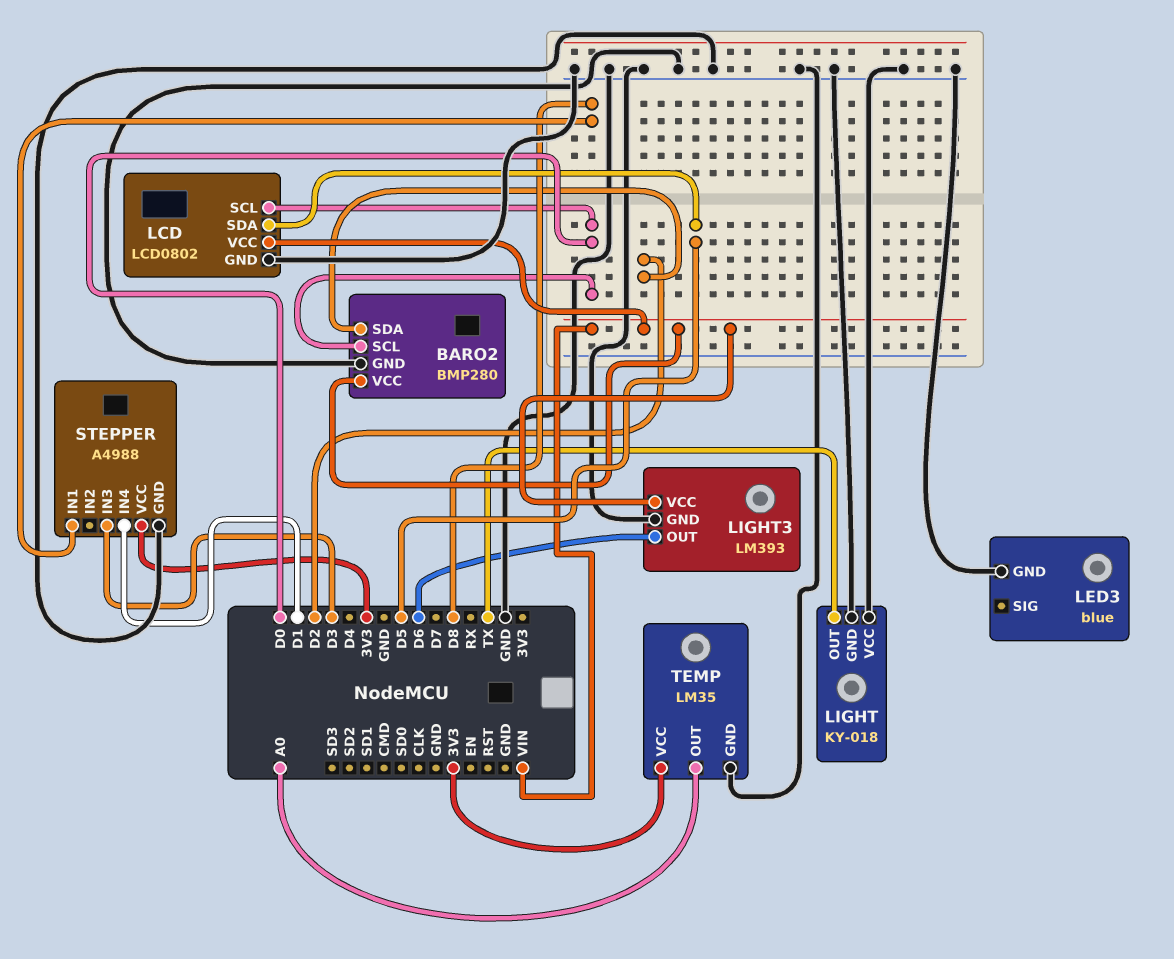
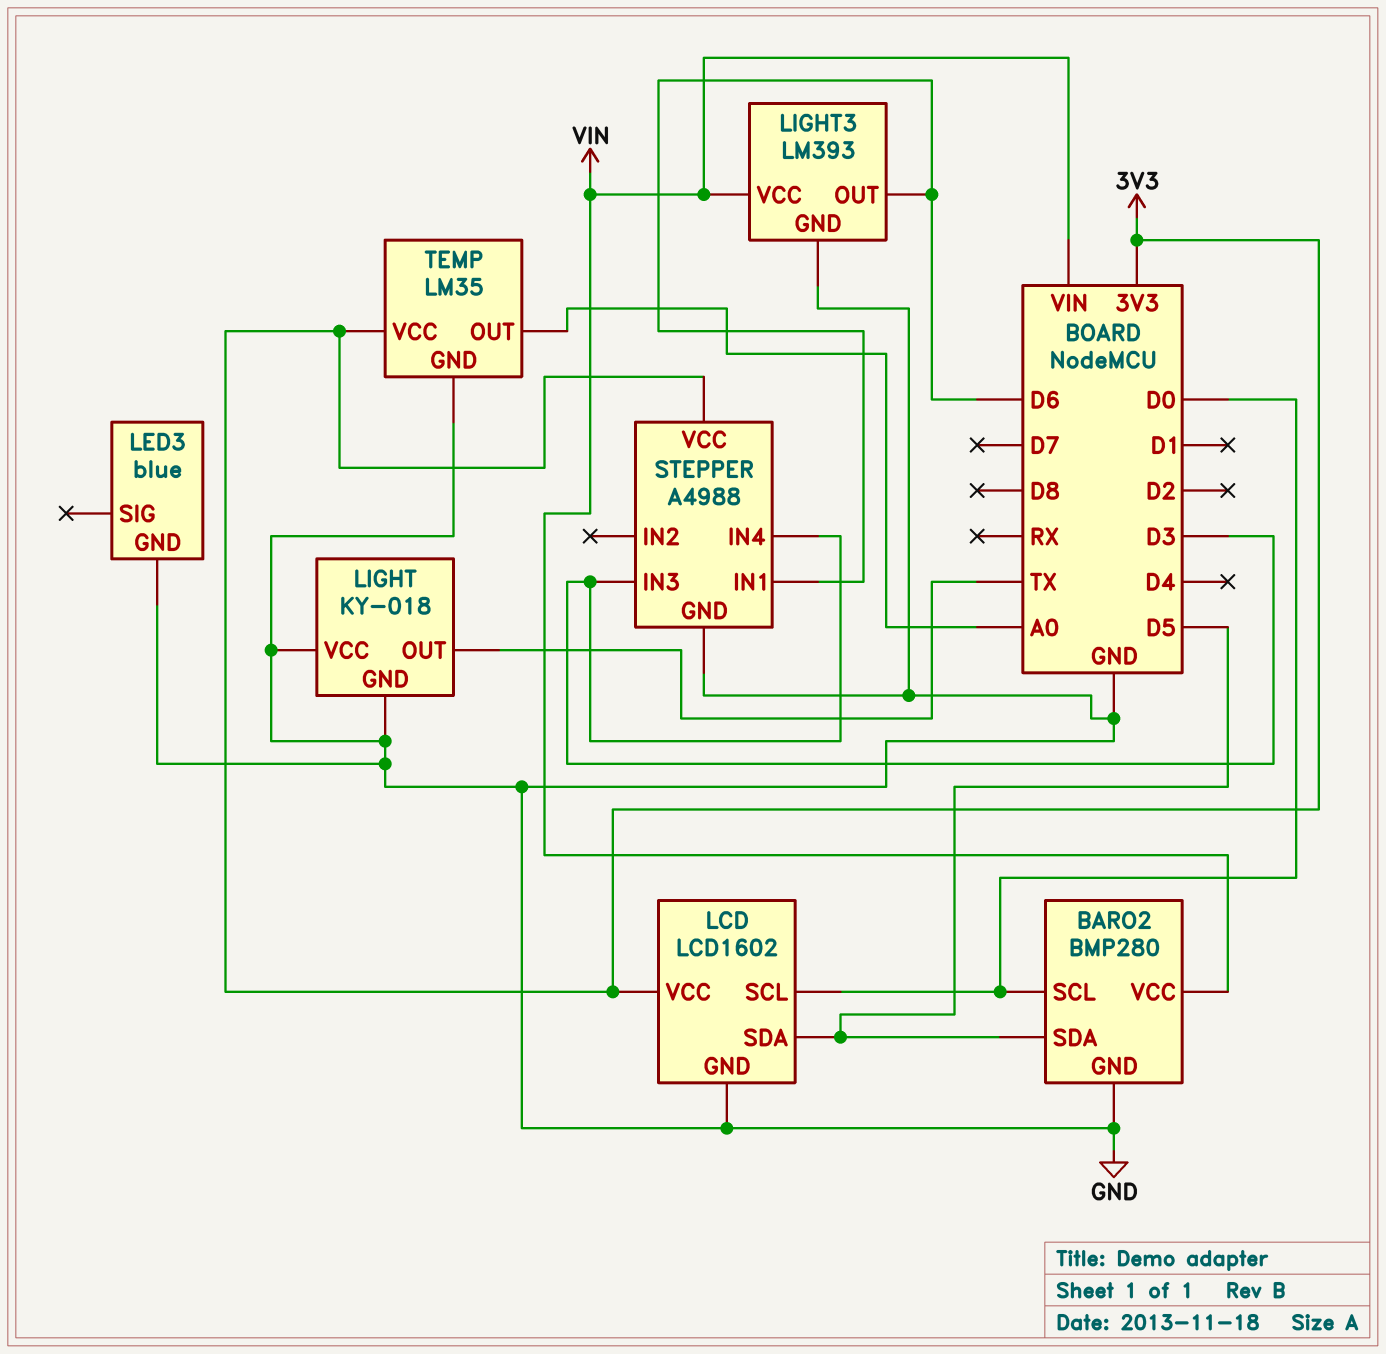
BARO2 pin SDA: D2 -> D5
LCD: LCD0802 -> LCD1602
LCD pin VCC: VIN -> 3V3
STEPPER pin IN1: D8 -> D6
STEPPER pin IN4: D1 -> D3

